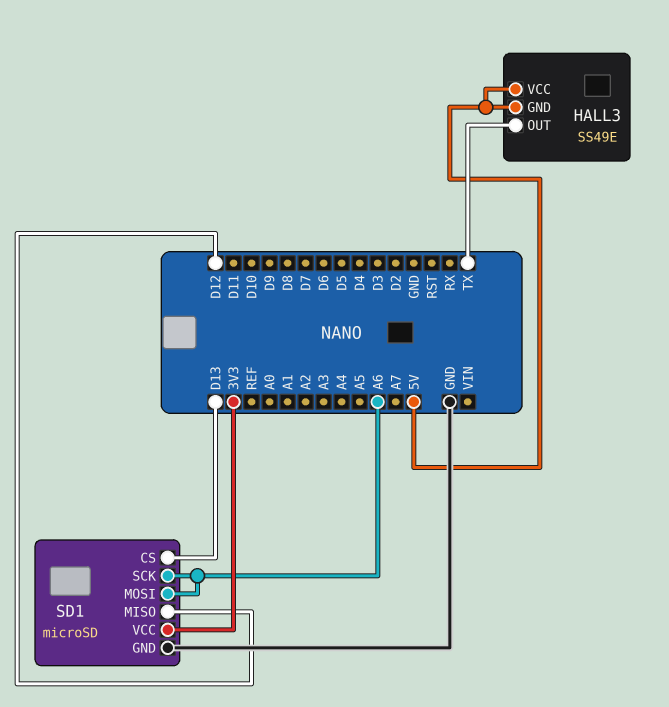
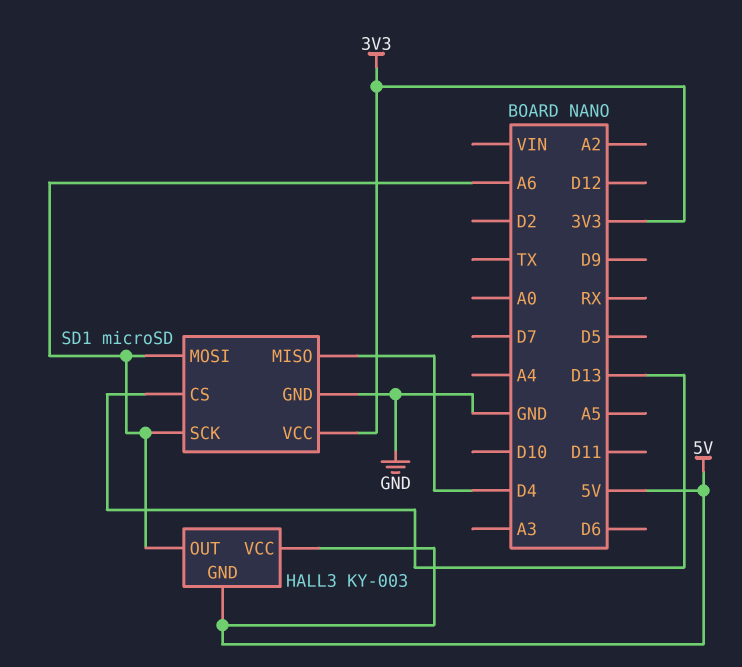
HALL3: SS49E -> KY-003
HALL3 pin OUT: TX -> A6
SD1 pin MISO: D12 -> D4

